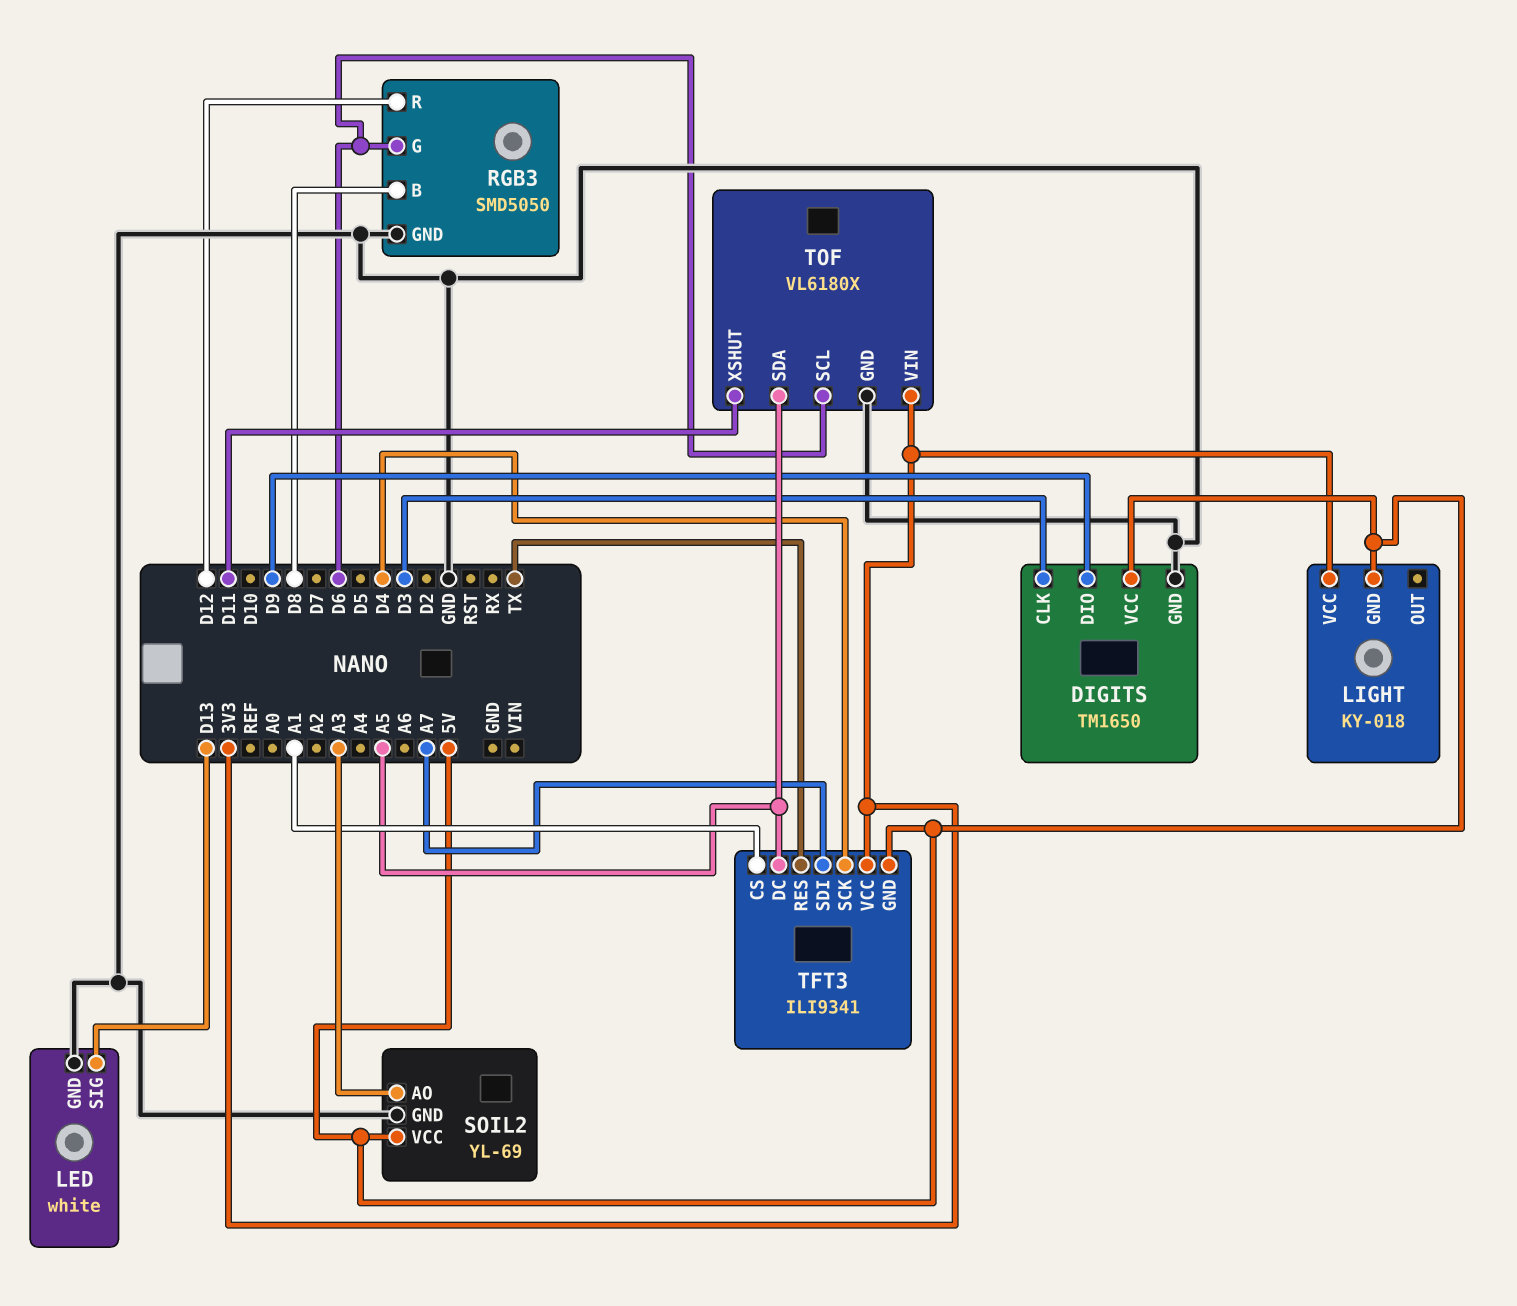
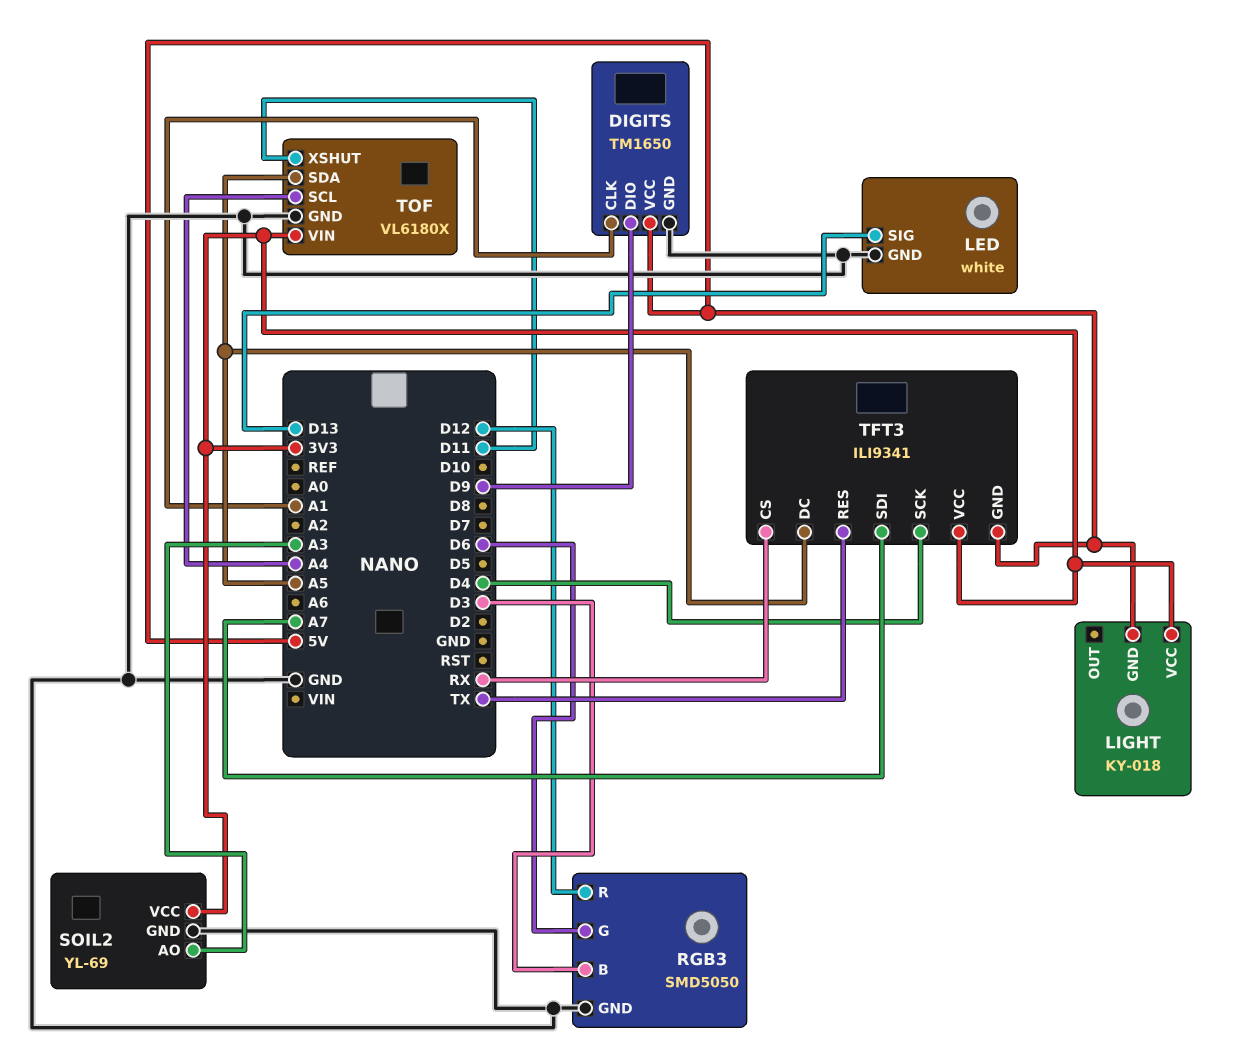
DIGITS pin CLK: D3 -> A1
RGB3 pin B: D8 -> D3
SOIL2 pin VCC: 5V -> 3V3
TFT3 pin CS: A1 -> RX
TOF pin SCL: D6 -> A4

